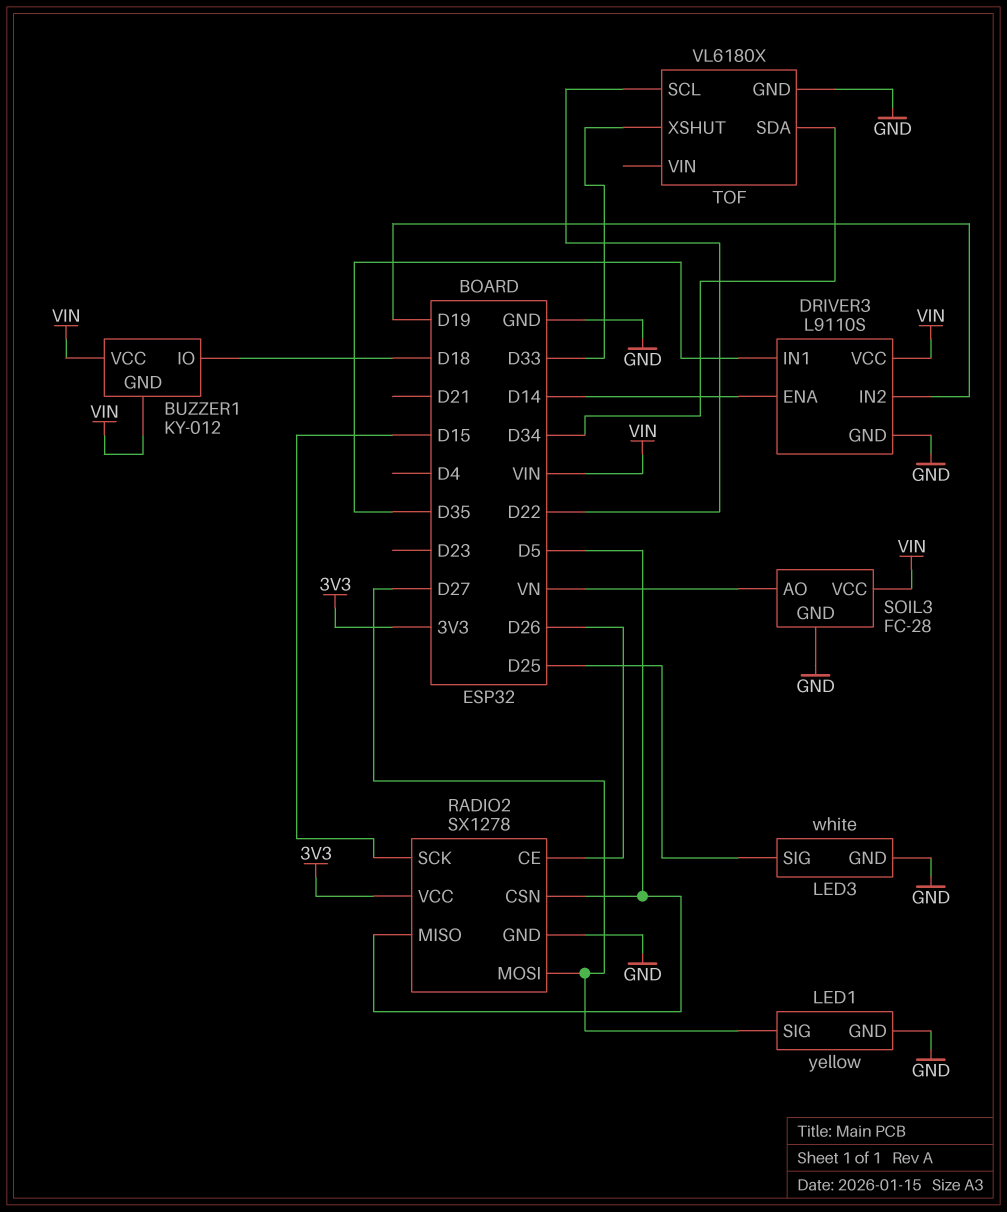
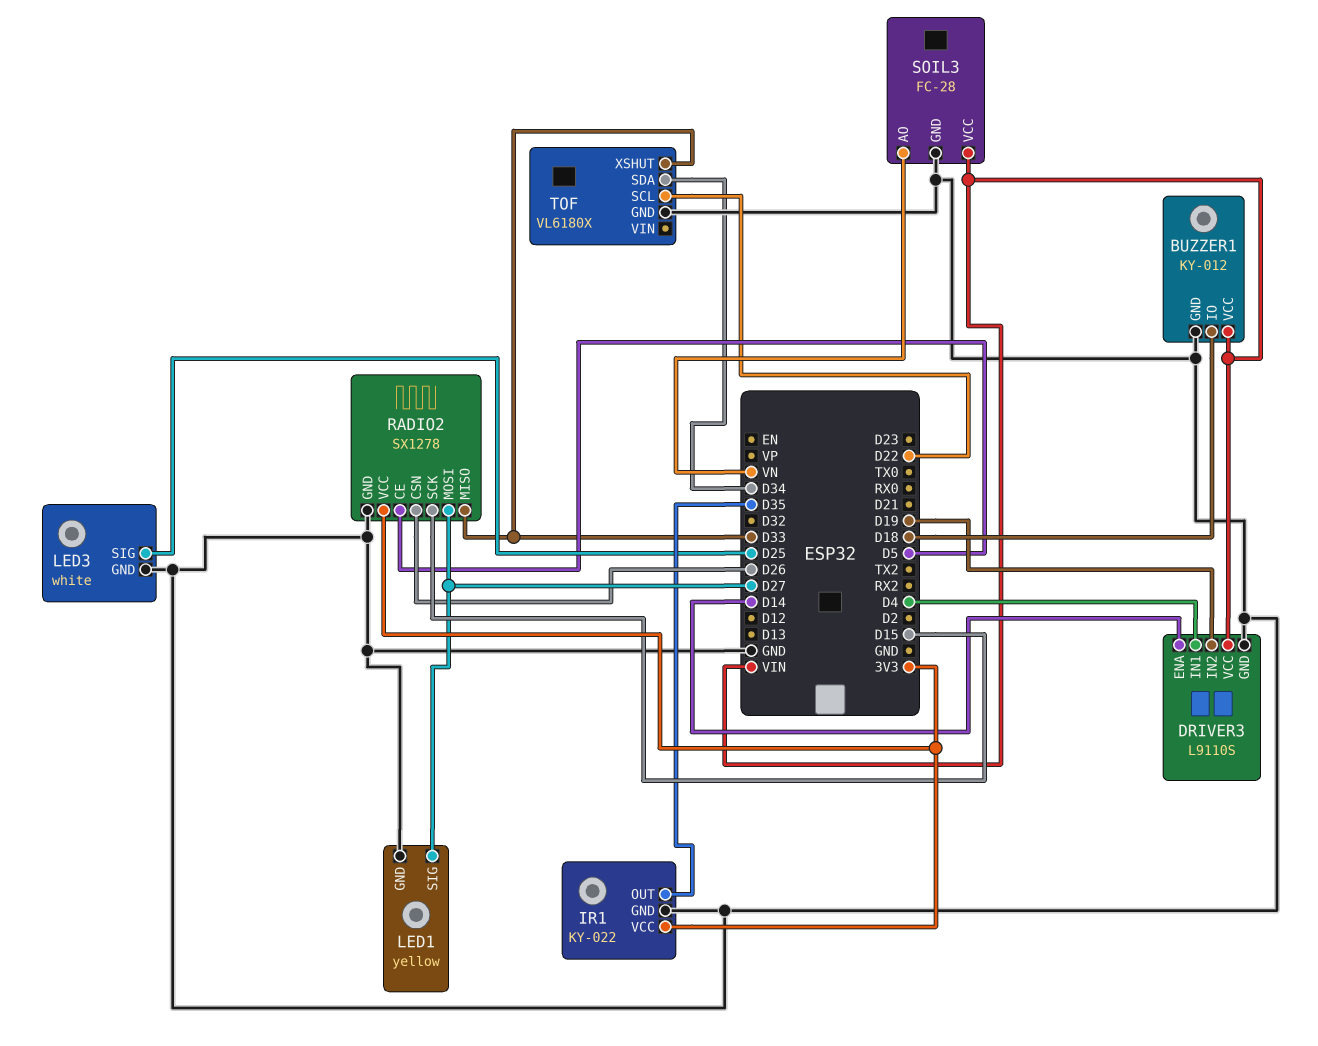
BUZZER1 pin GND: VIN -> GND
DRIVER3 pin IN1: D35 -> D4
IR1: none -> KY-022
IR1 pin GND: none -> GND
IR1 pin OUT: none -> D35
IR1 pin VCC: none -> 3V3
RADIO2 pin CE: D26 -> D5
RADIO2 pin CSN: D5 -> D26
RADIO2 pin MISO: D5 -> D33

